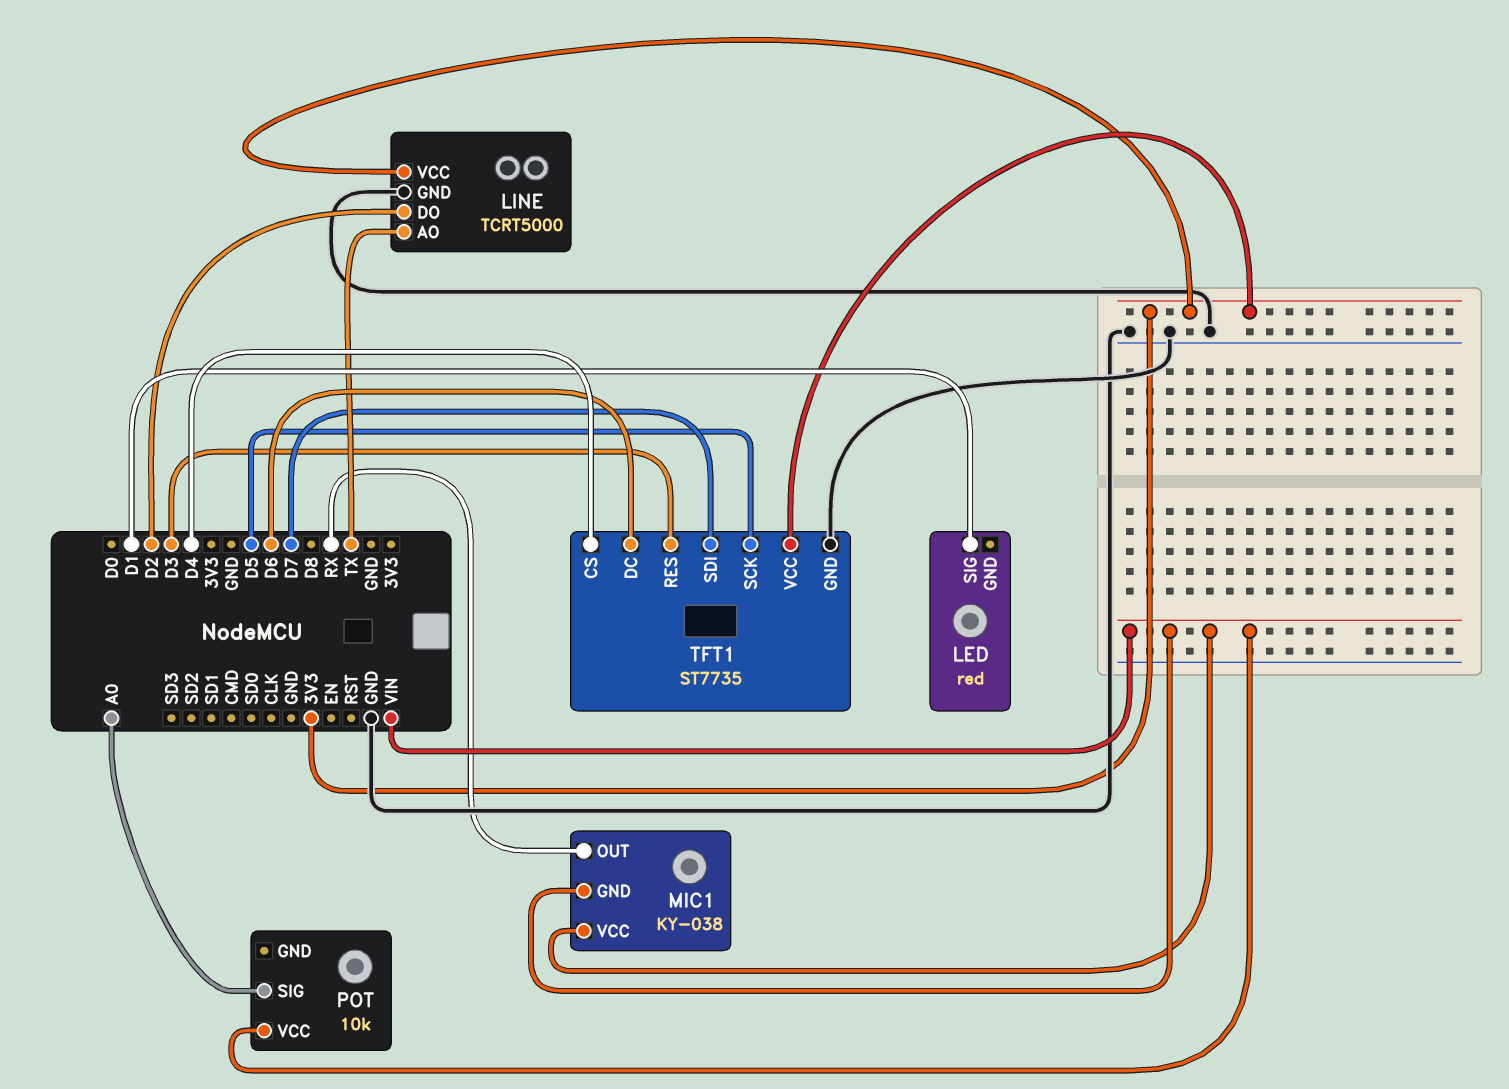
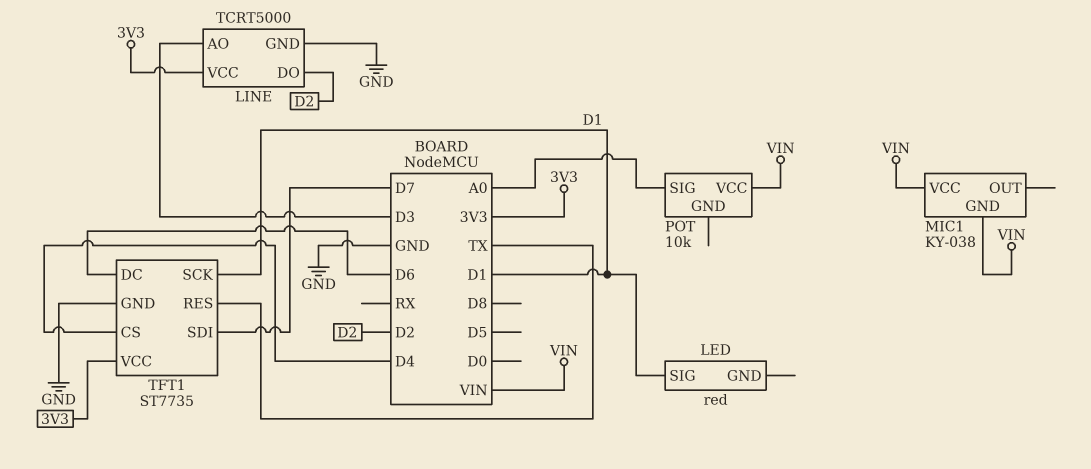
LINE pin AO: TX -> D3
MIC1 pin OUT: RX -> none
TFT1 pin RES: D3 -> TX
TFT1 pin SCK: D5 -> D1

